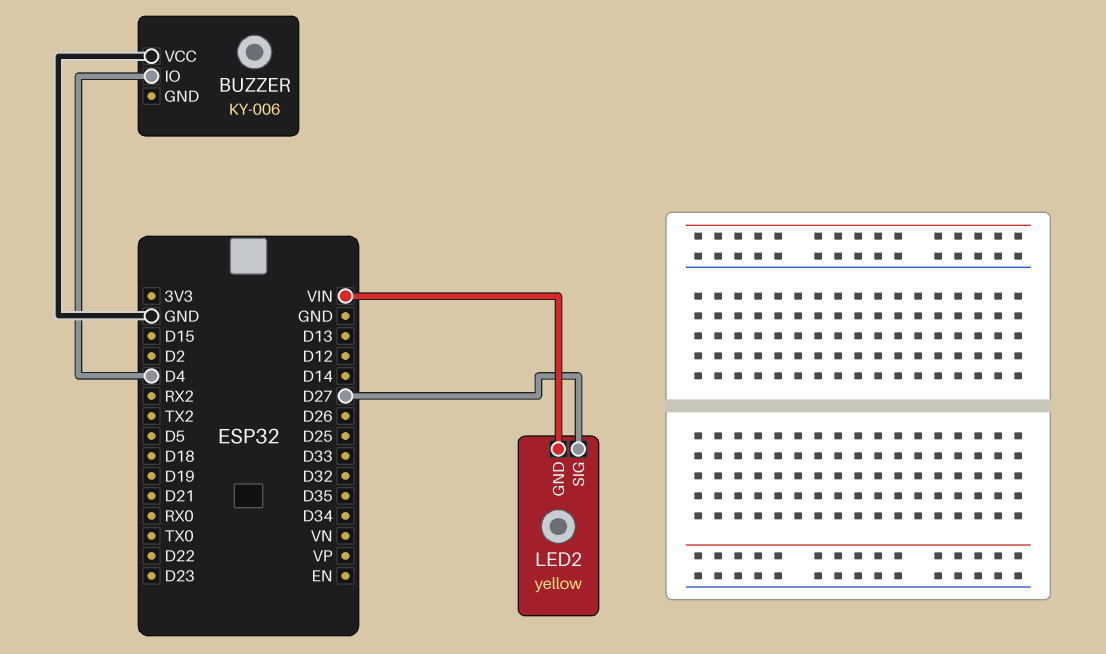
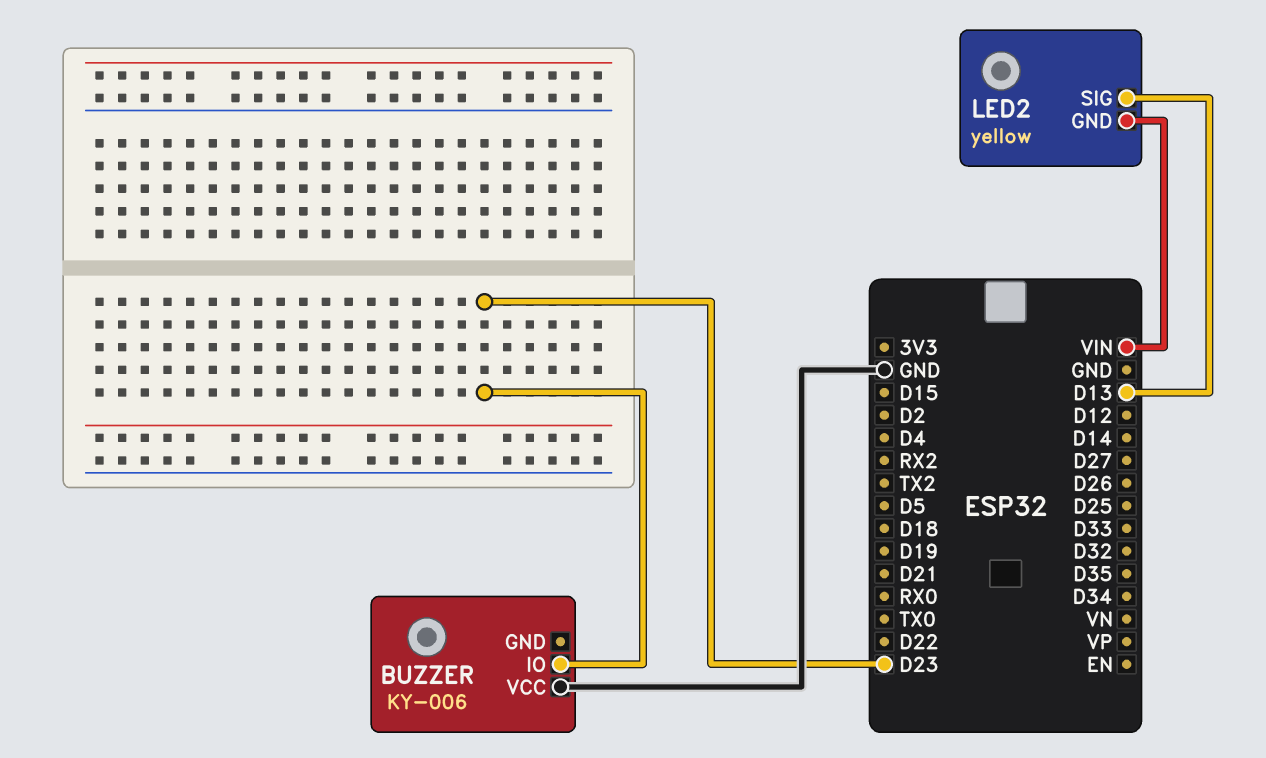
BUZZER pin IO: D4 -> D23
LED2 pin SIG: D27 -> D13

